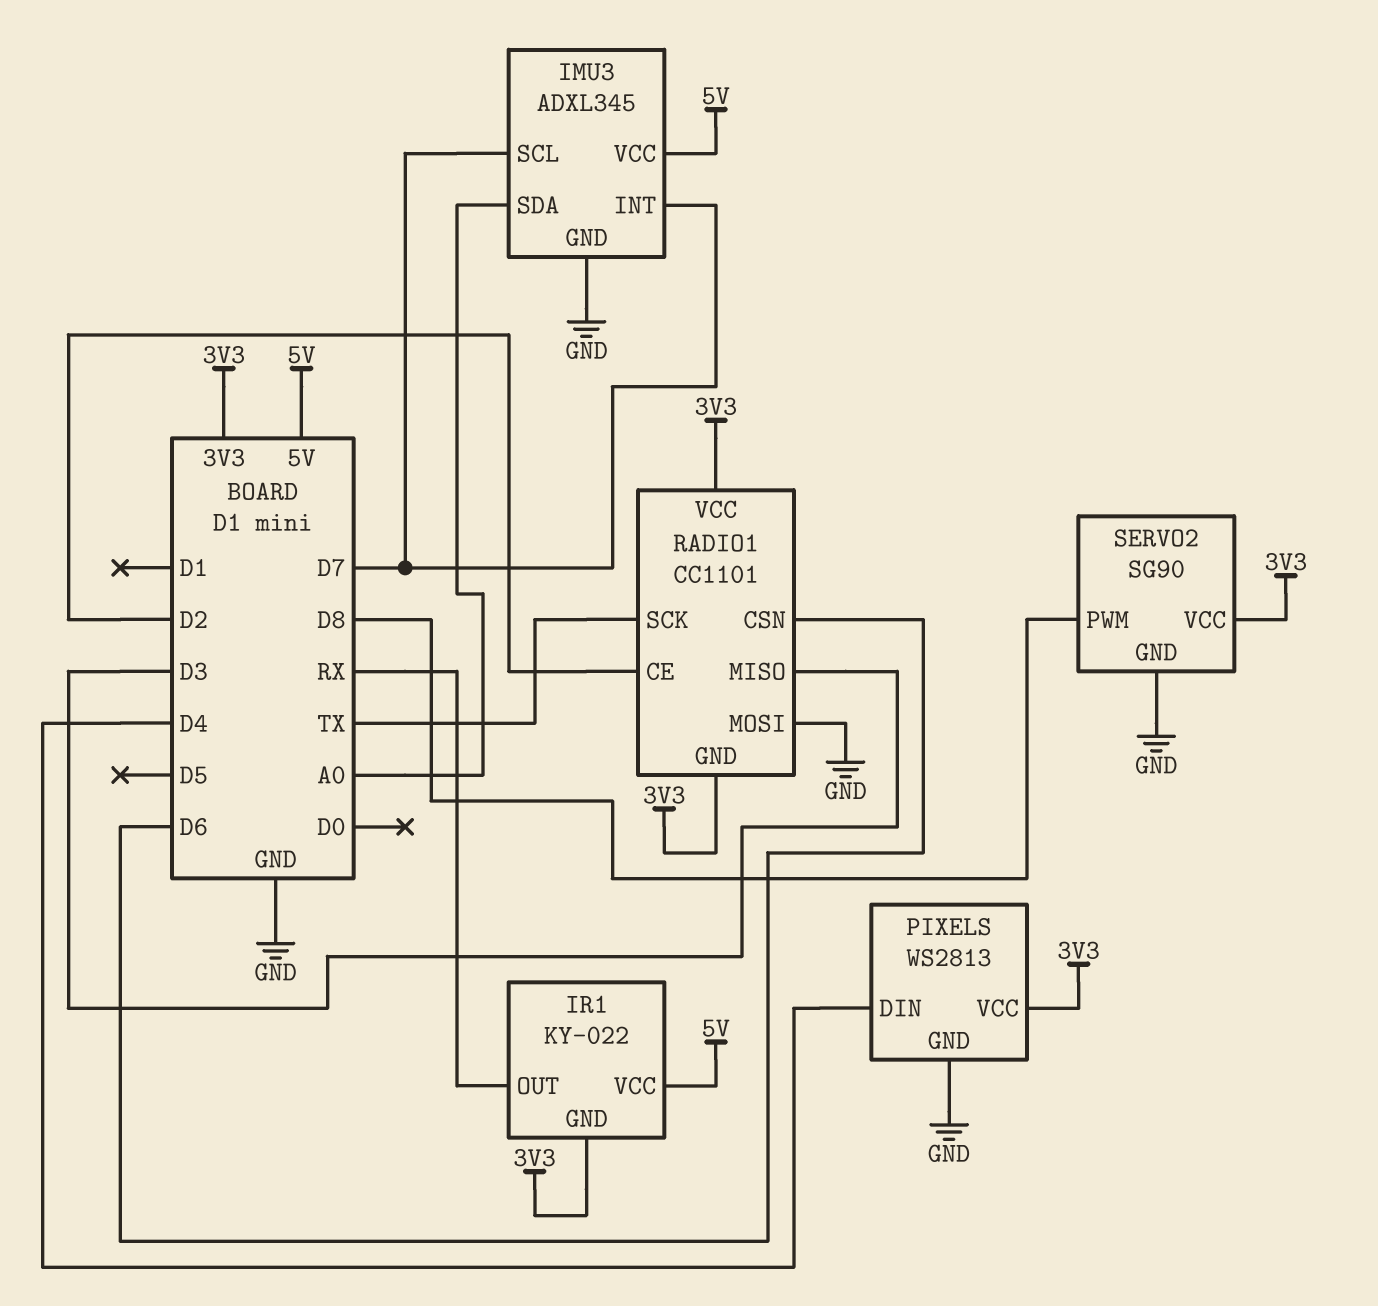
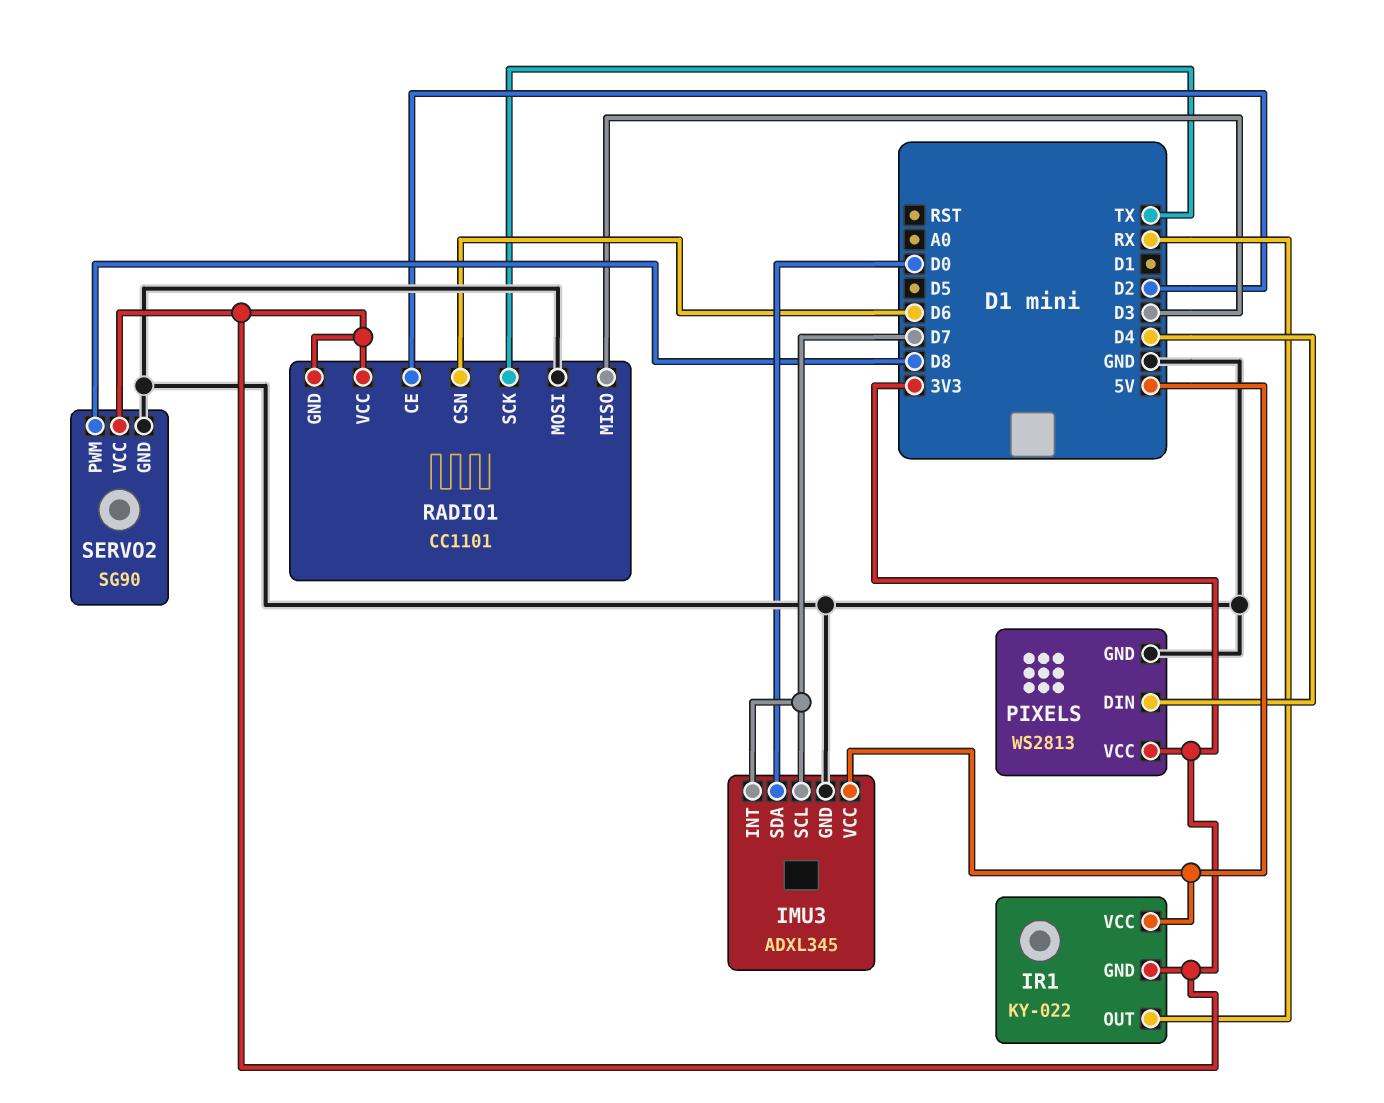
IMU3 pin SDA: A0 -> D0

